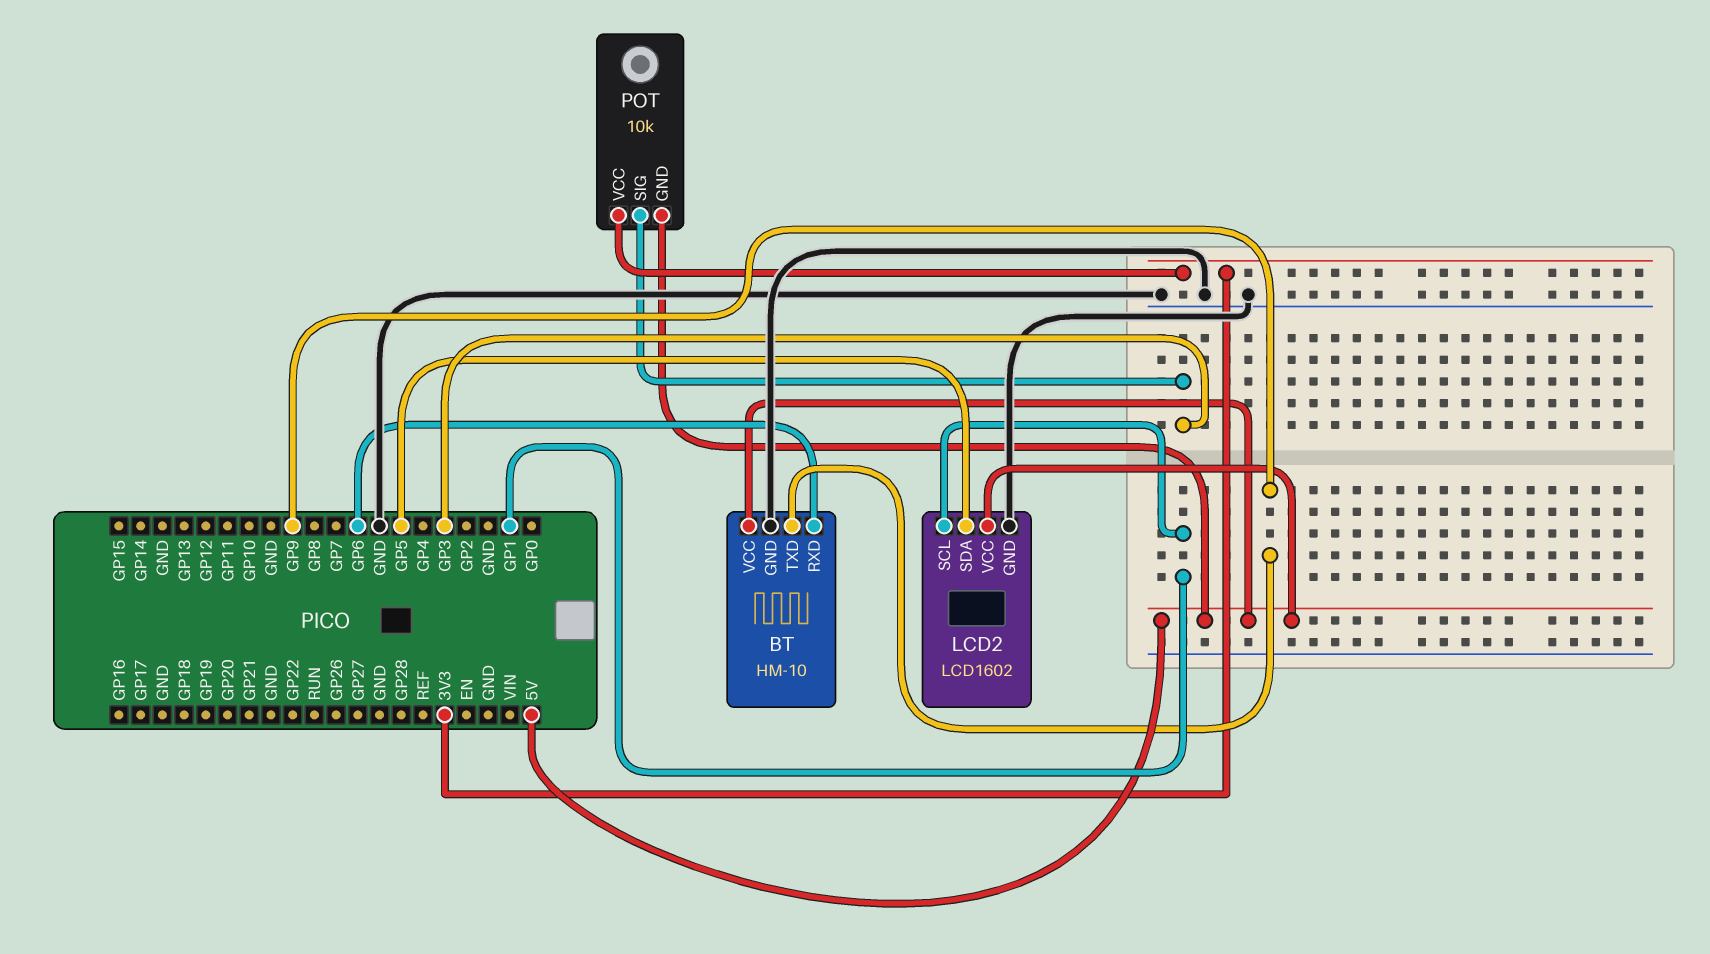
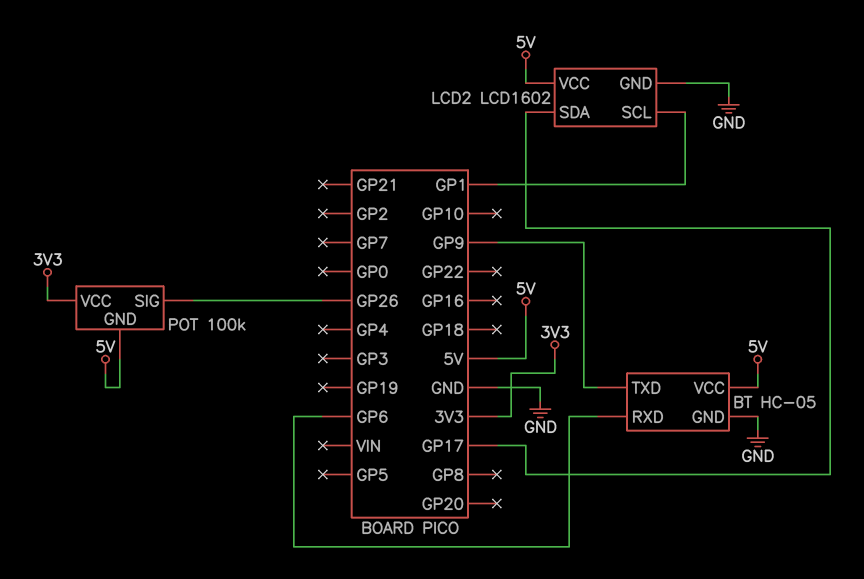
BT: HM-10 -> HC-05
LCD2 pin SDA: GP5 -> GP17
POT: 10k -> 100k
POT pin SIG: GP3 -> GP26

